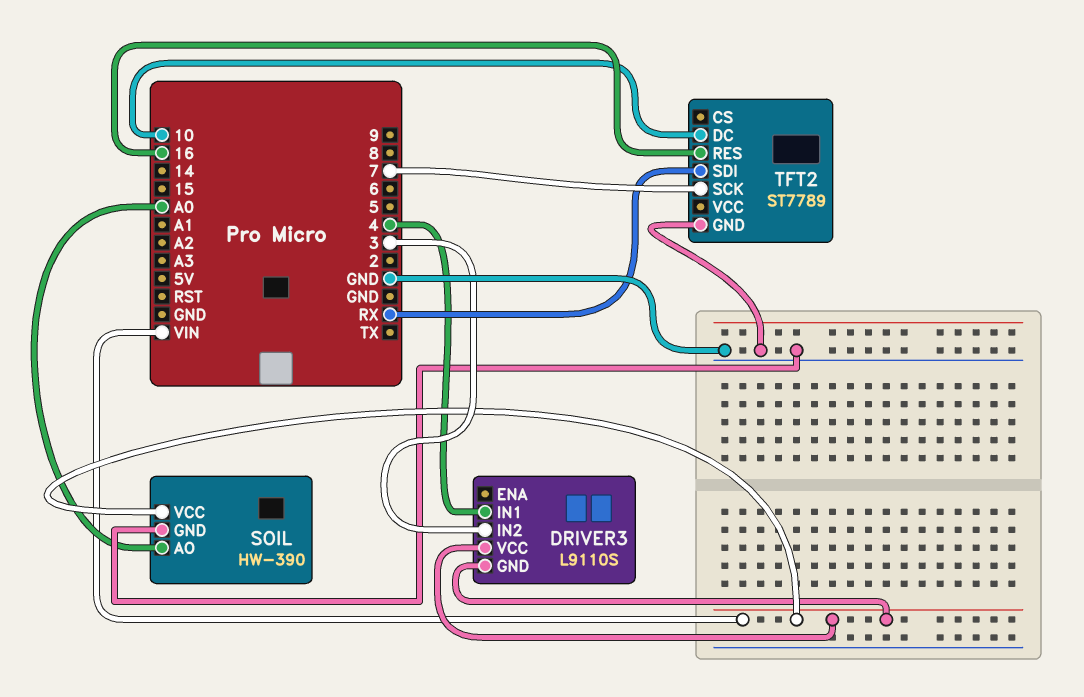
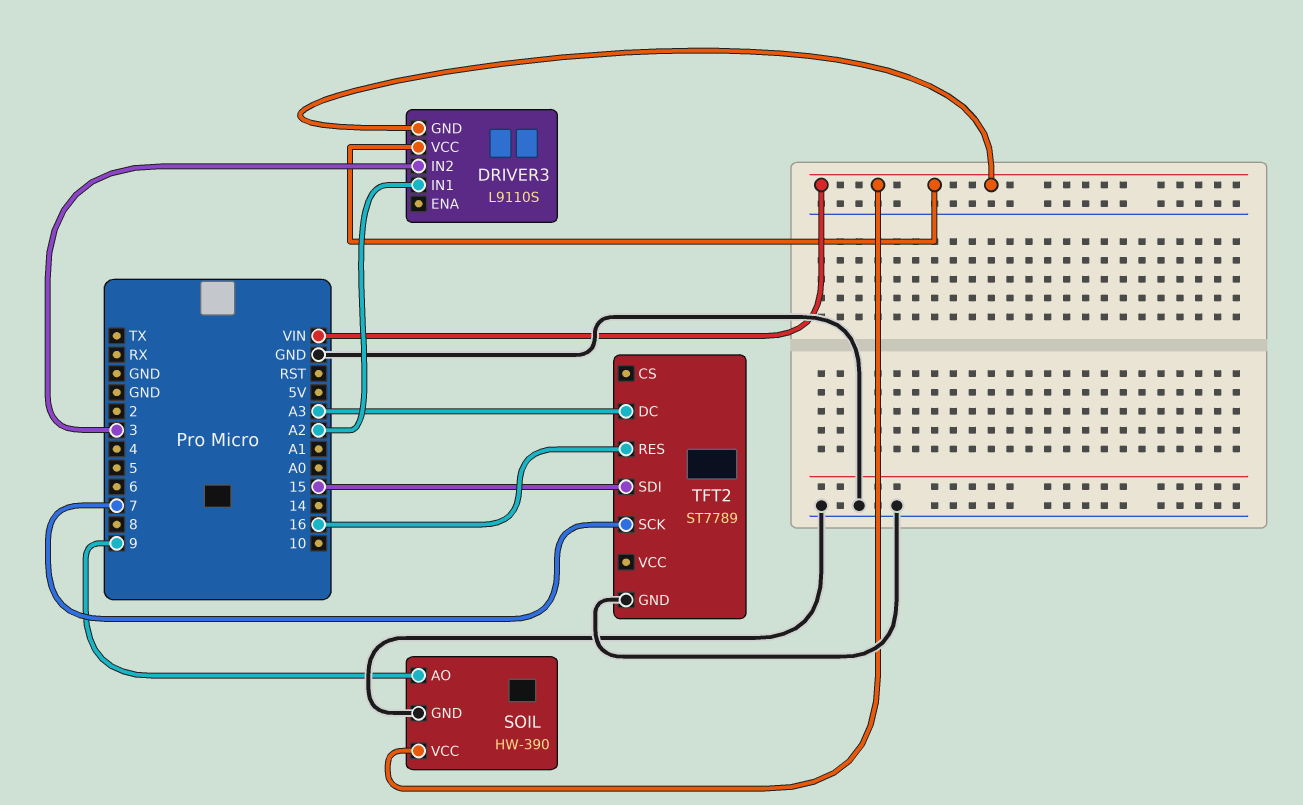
DRIVER3 pin IN1: 4 -> A2
SOIL pin AO: A0 -> 9
TFT2 pin DC: 10 -> A3
TFT2 pin SDI: RX -> 15

